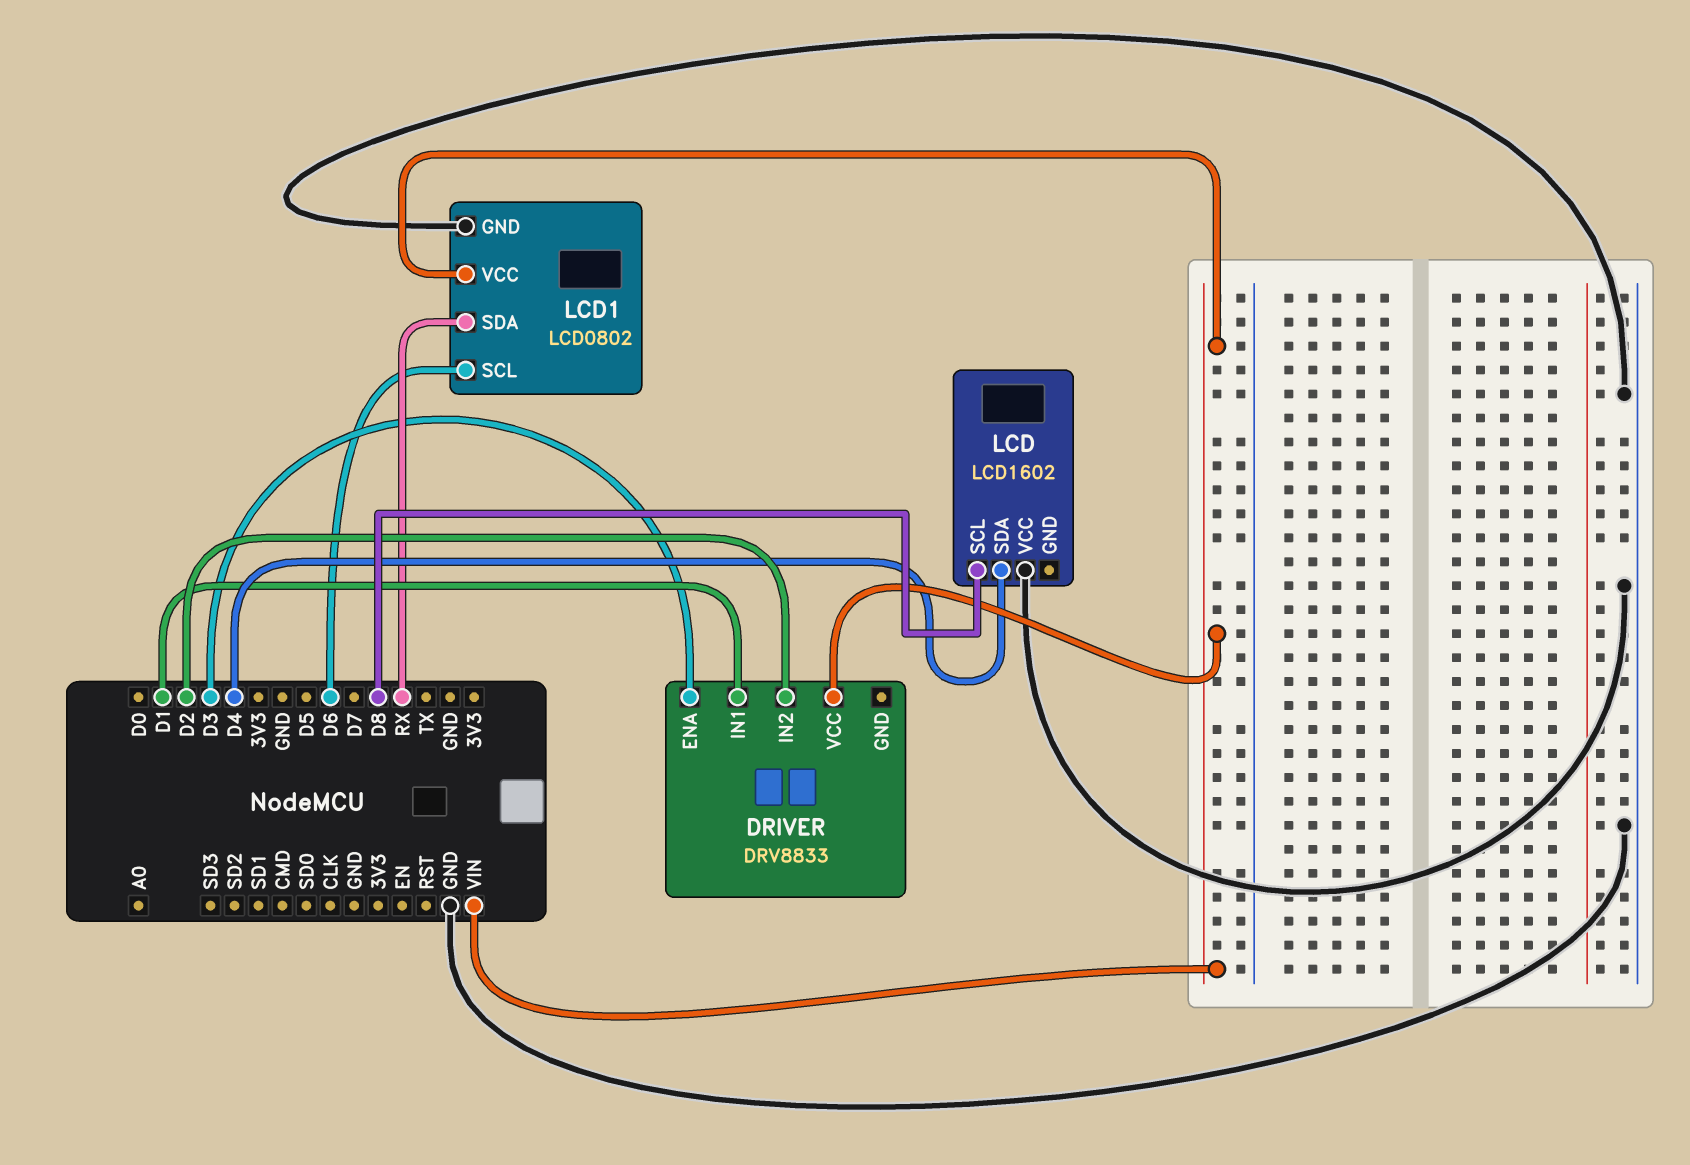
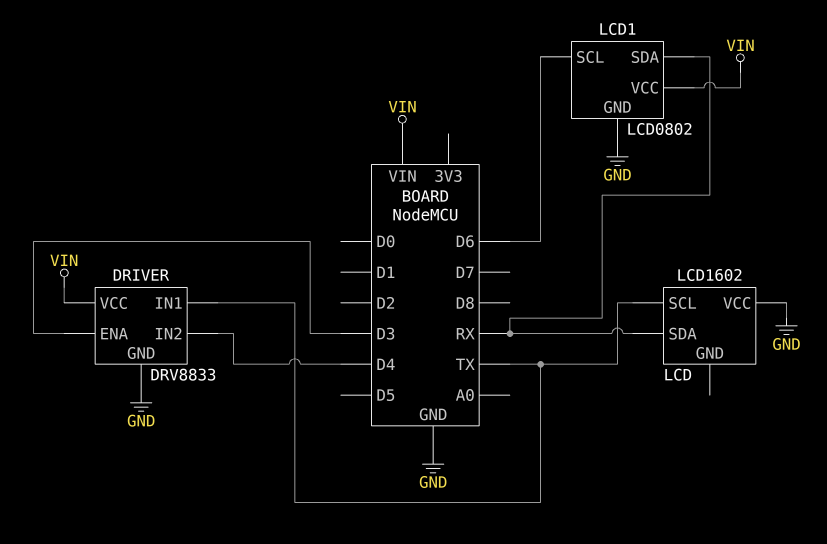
DRIVER pin GND: none -> GND
DRIVER pin IN1: D1 -> TX
DRIVER pin IN2: D2 -> D4
LCD pin SCL: D8 -> TX
LCD pin SDA: D4 -> RX

